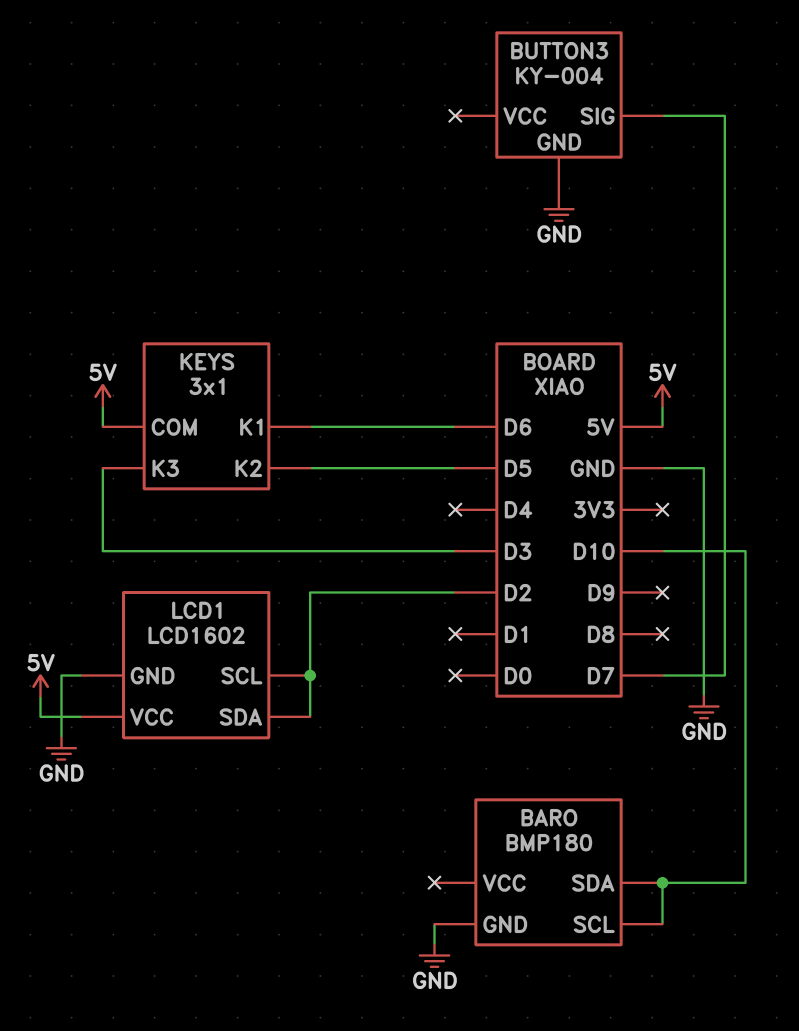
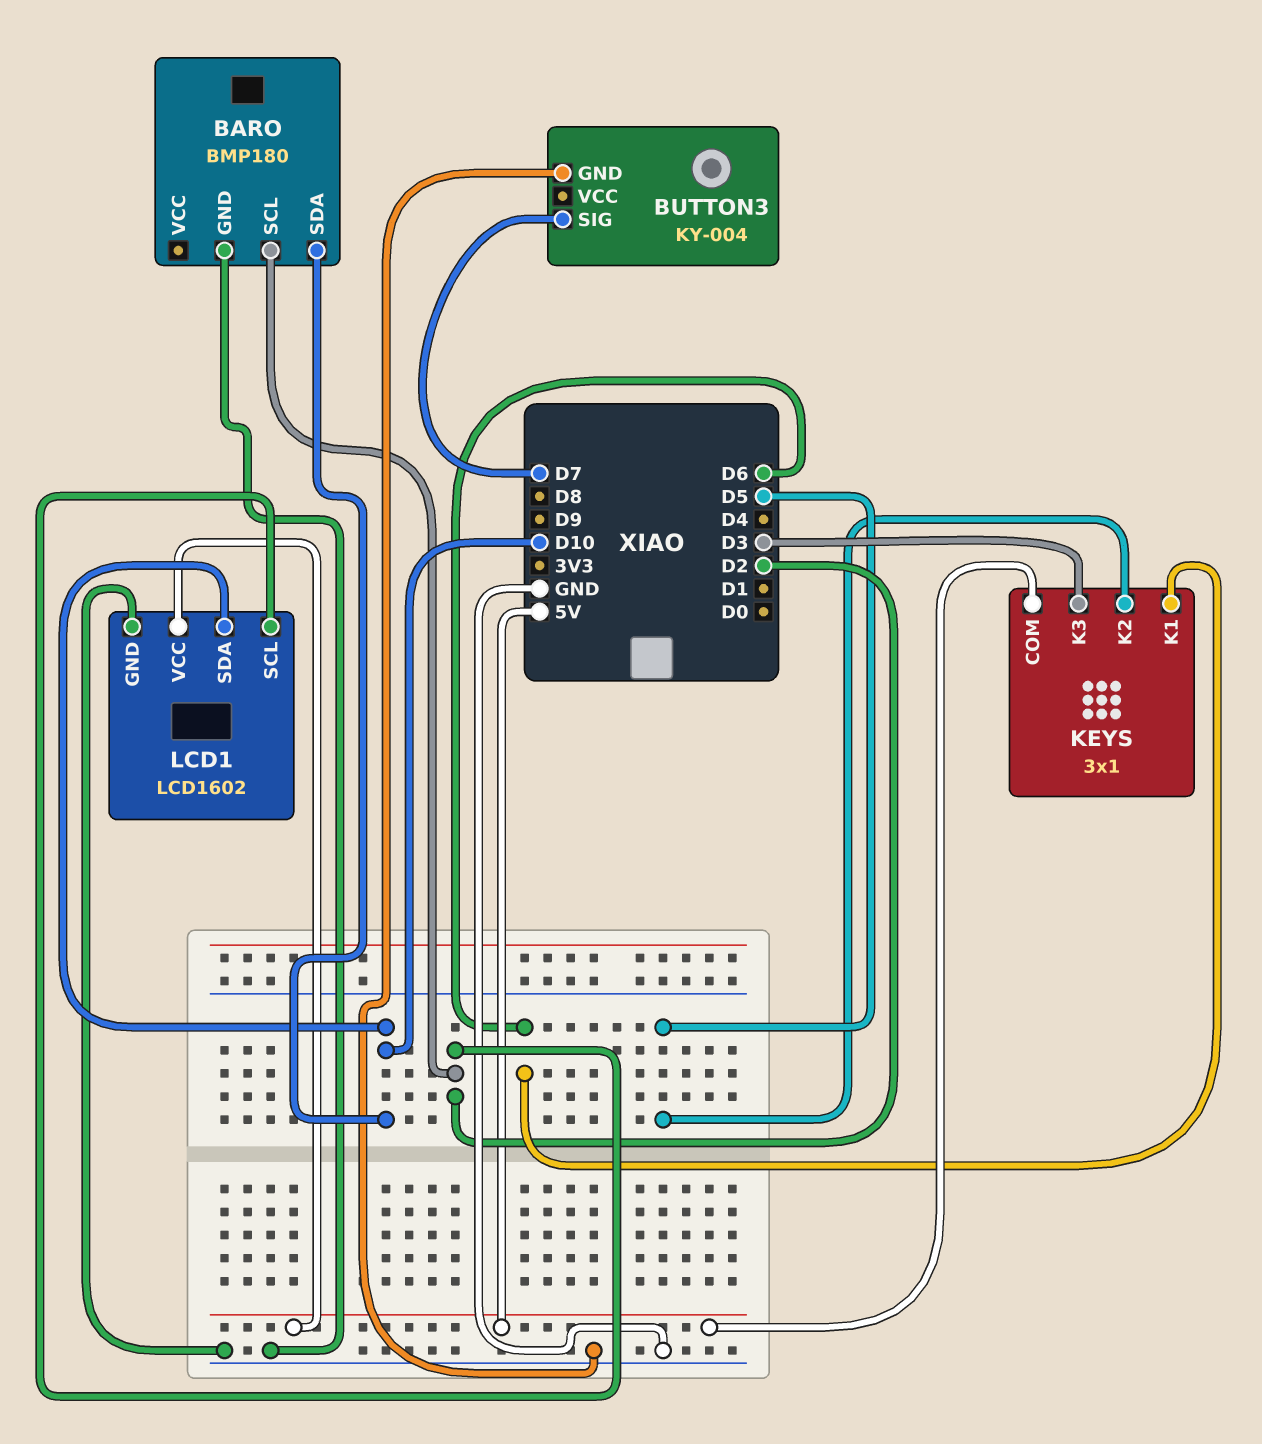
BARO pin SCL: D10 -> D2
LCD1 pin SDA: D2 -> D10

